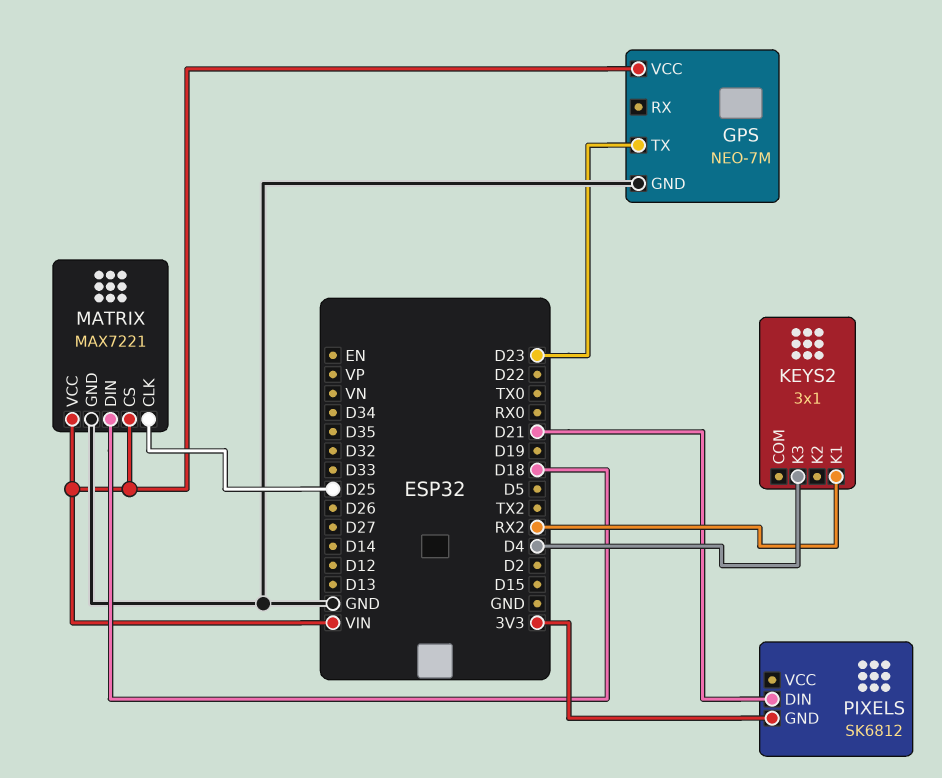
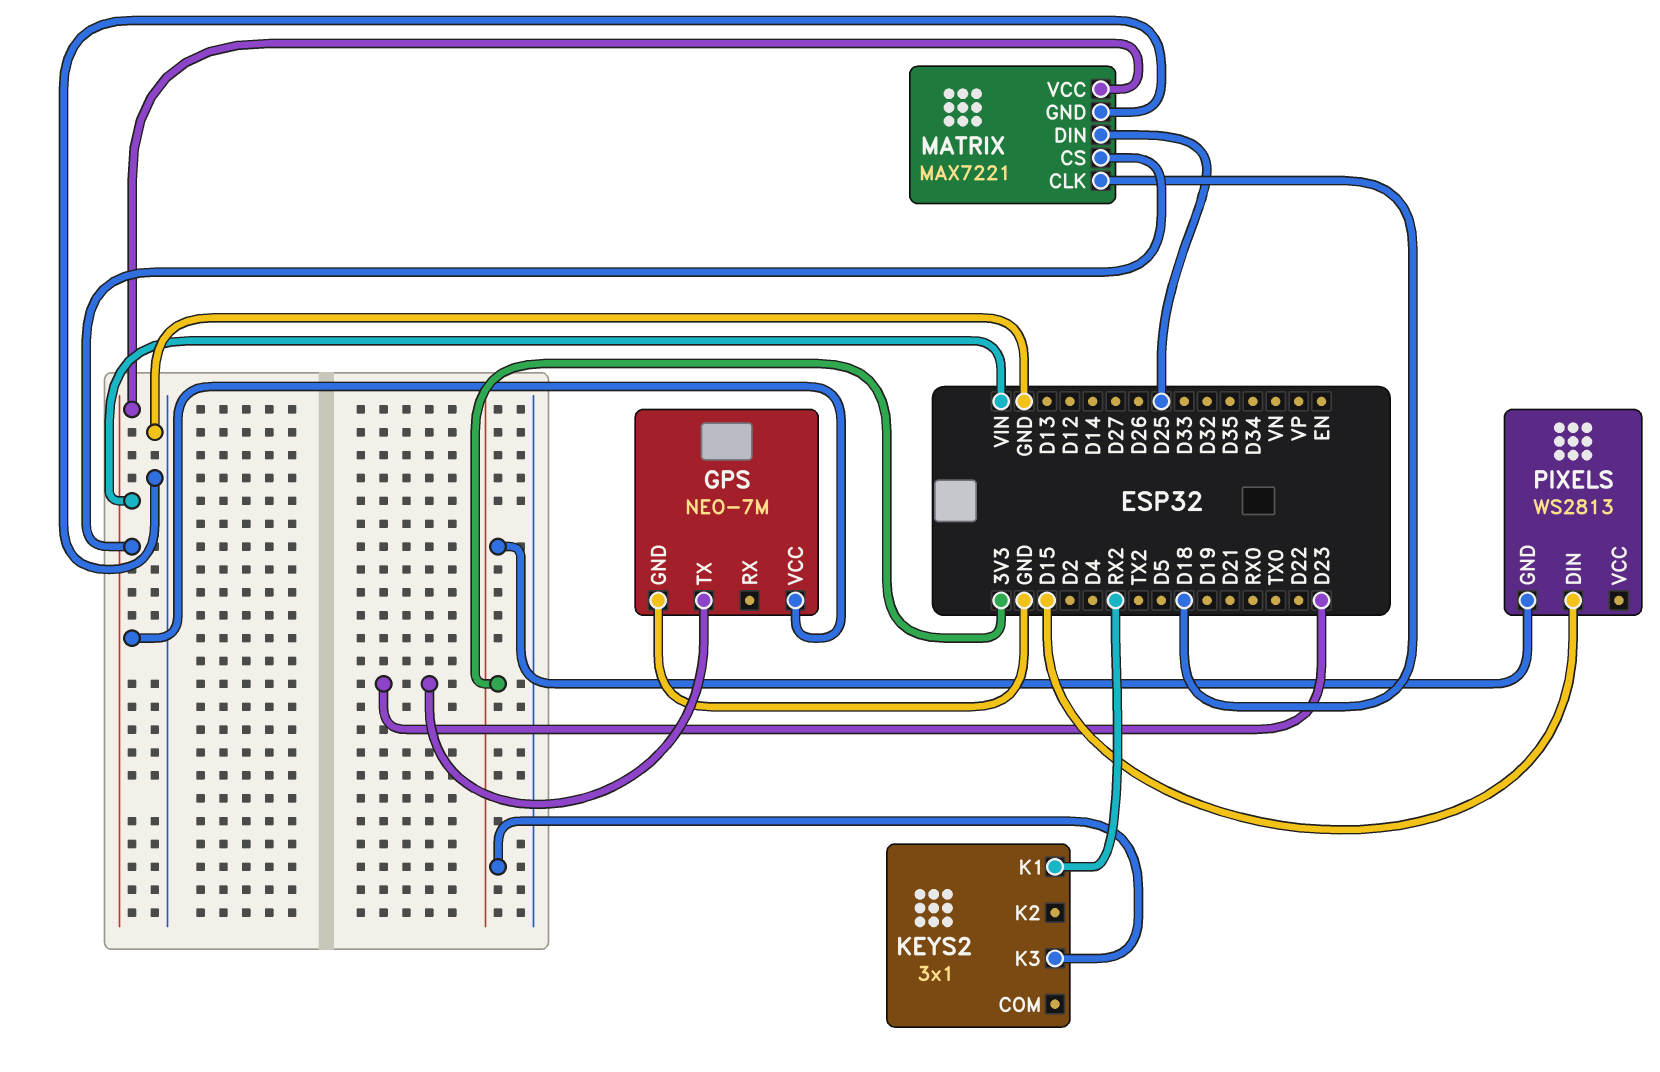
KEYS2 pin K3: D4 -> 3V3
MATRIX pin CLK: D25 -> D18
MATRIX pin DIN: D18 -> D25
PIXELS: SK6812 -> WS2813
PIXELS pin DIN: D21 -> D15

